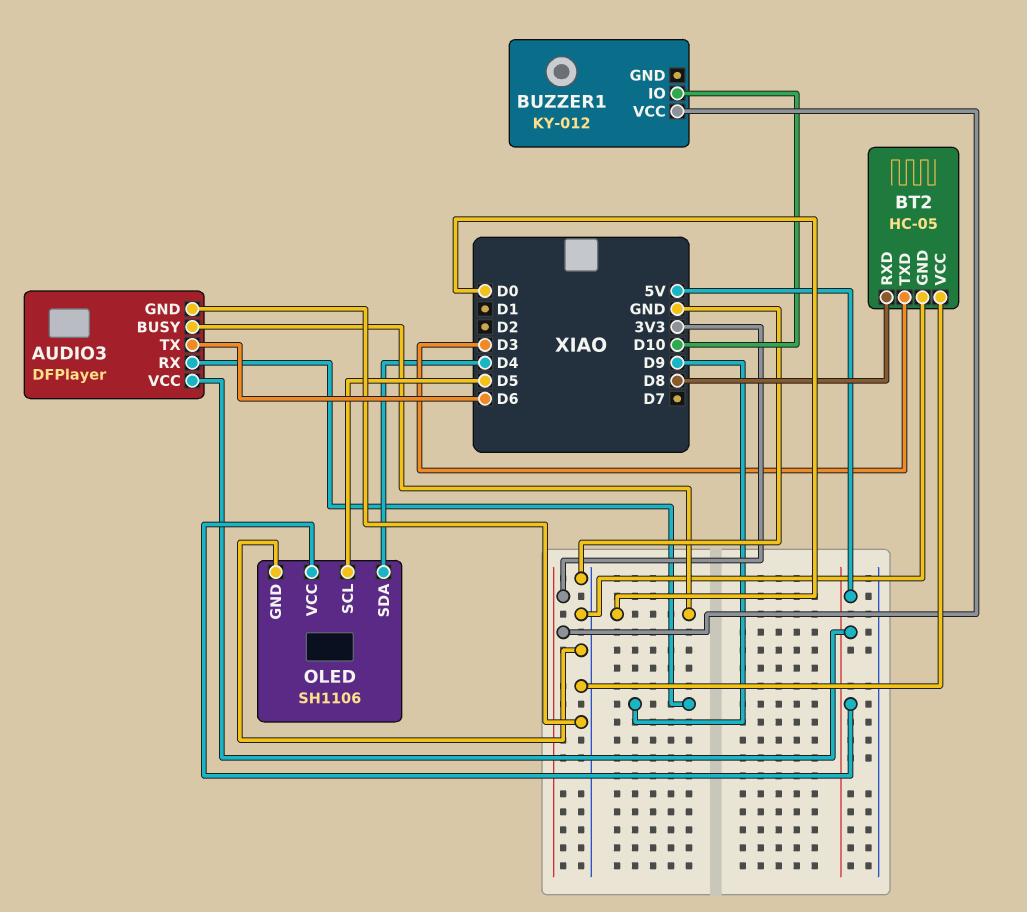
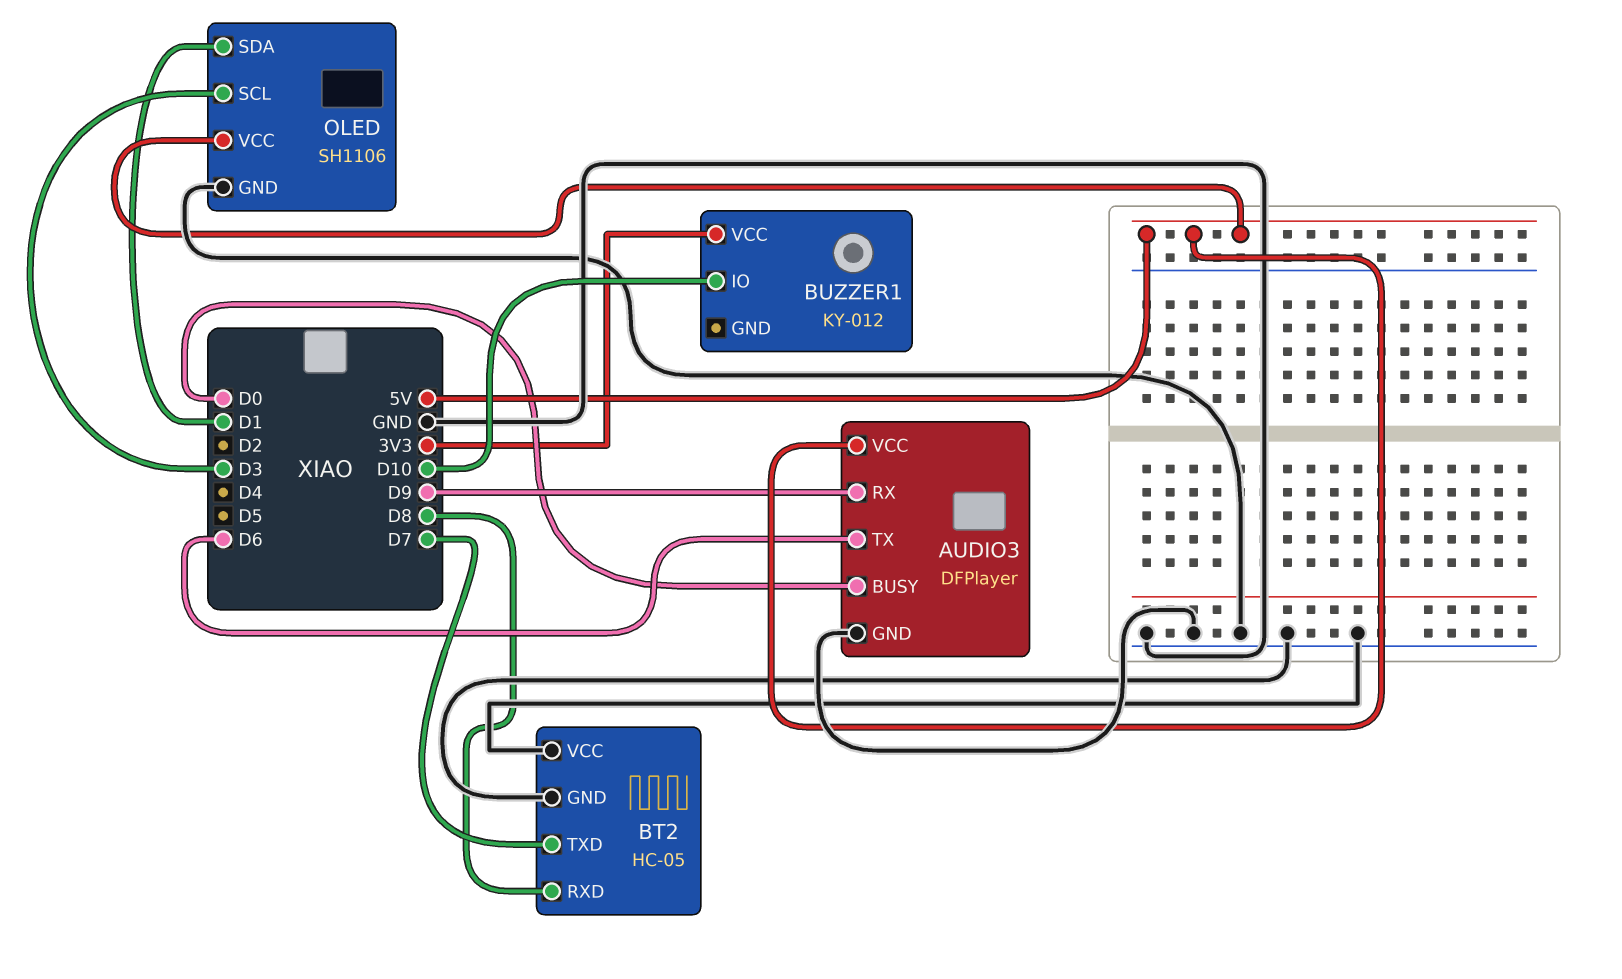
BT2 pin TXD: D3 -> D7
OLED pin SCL: D5 -> D3
OLED pin SDA: D4 -> D1

